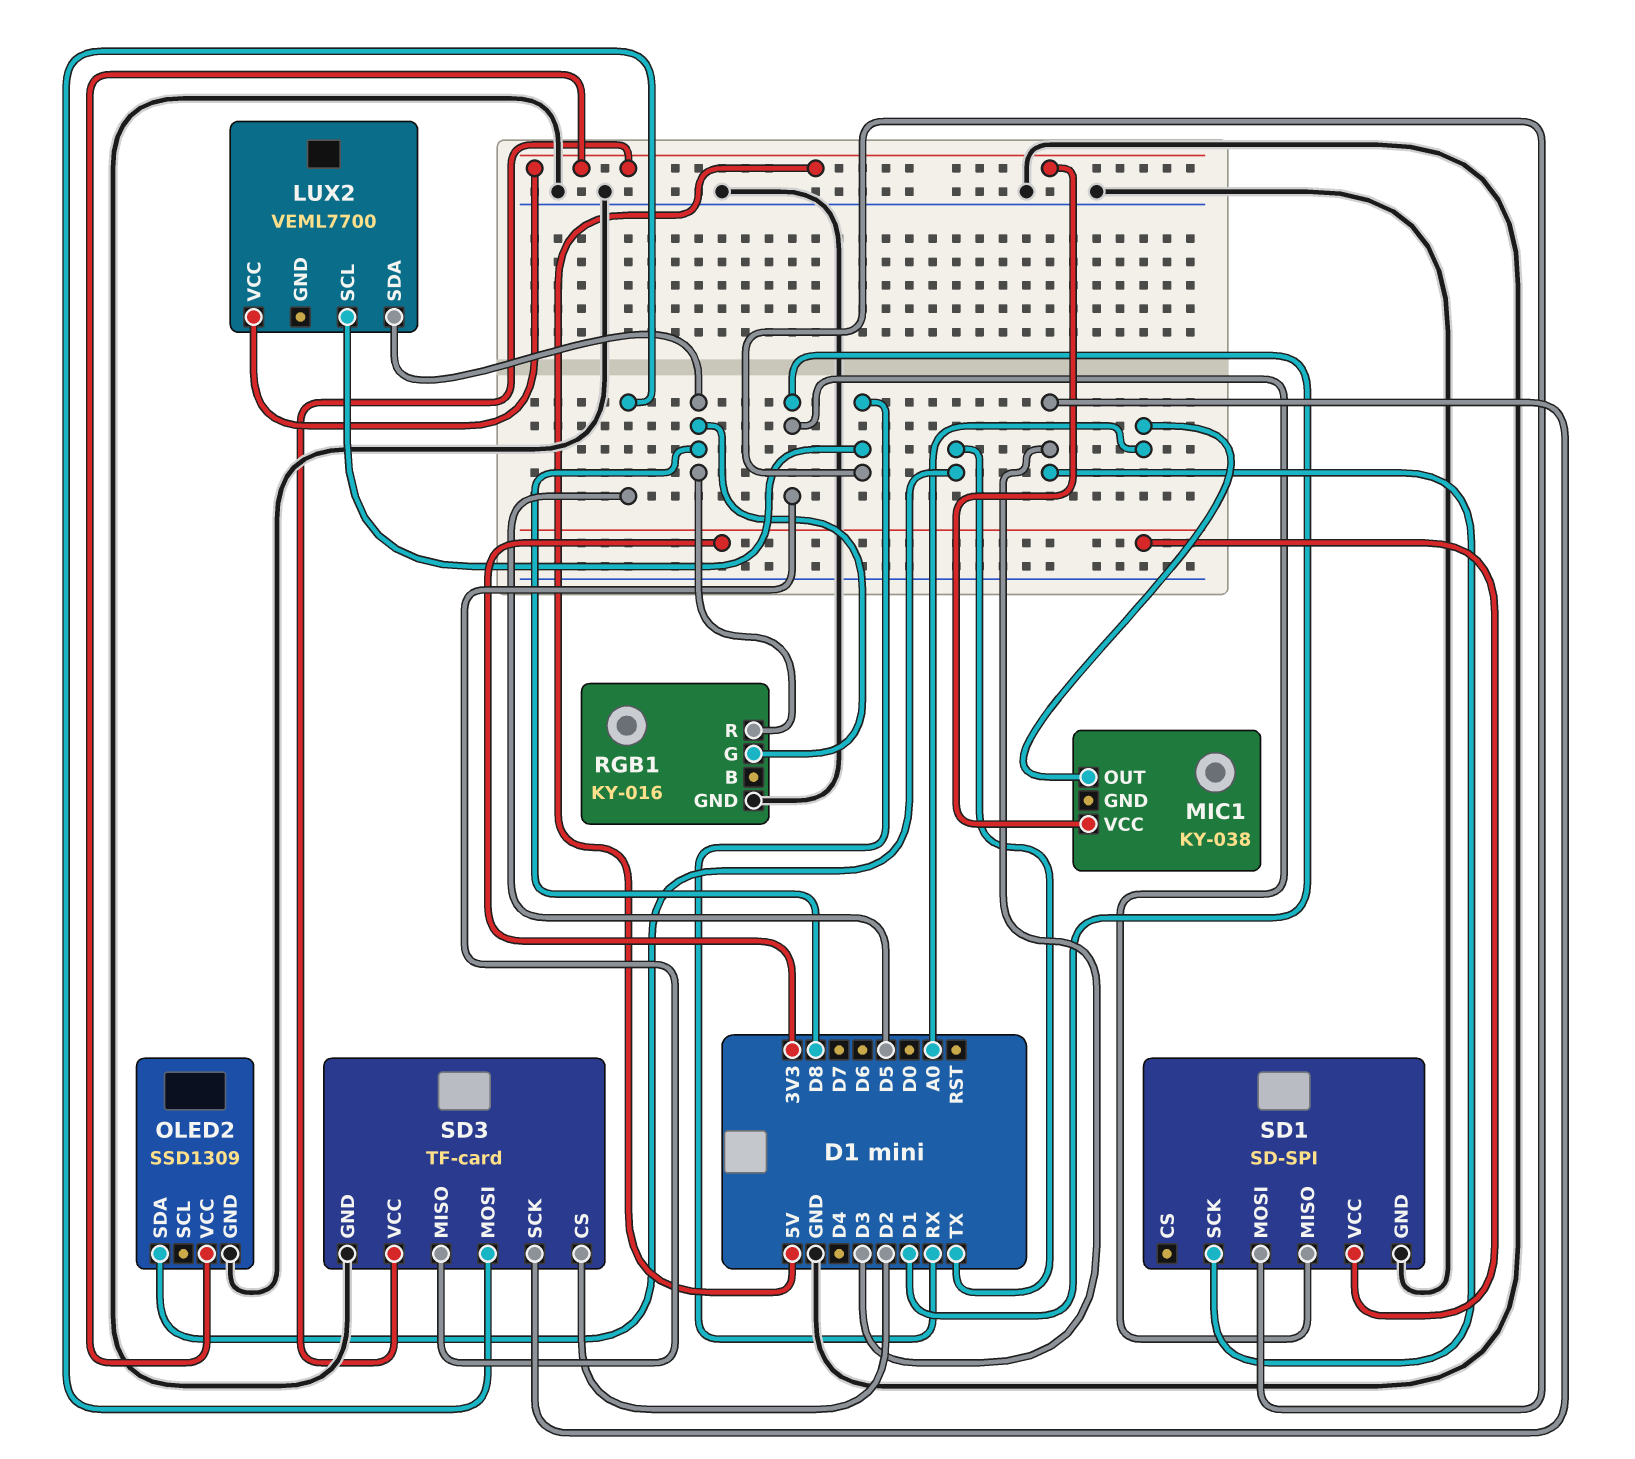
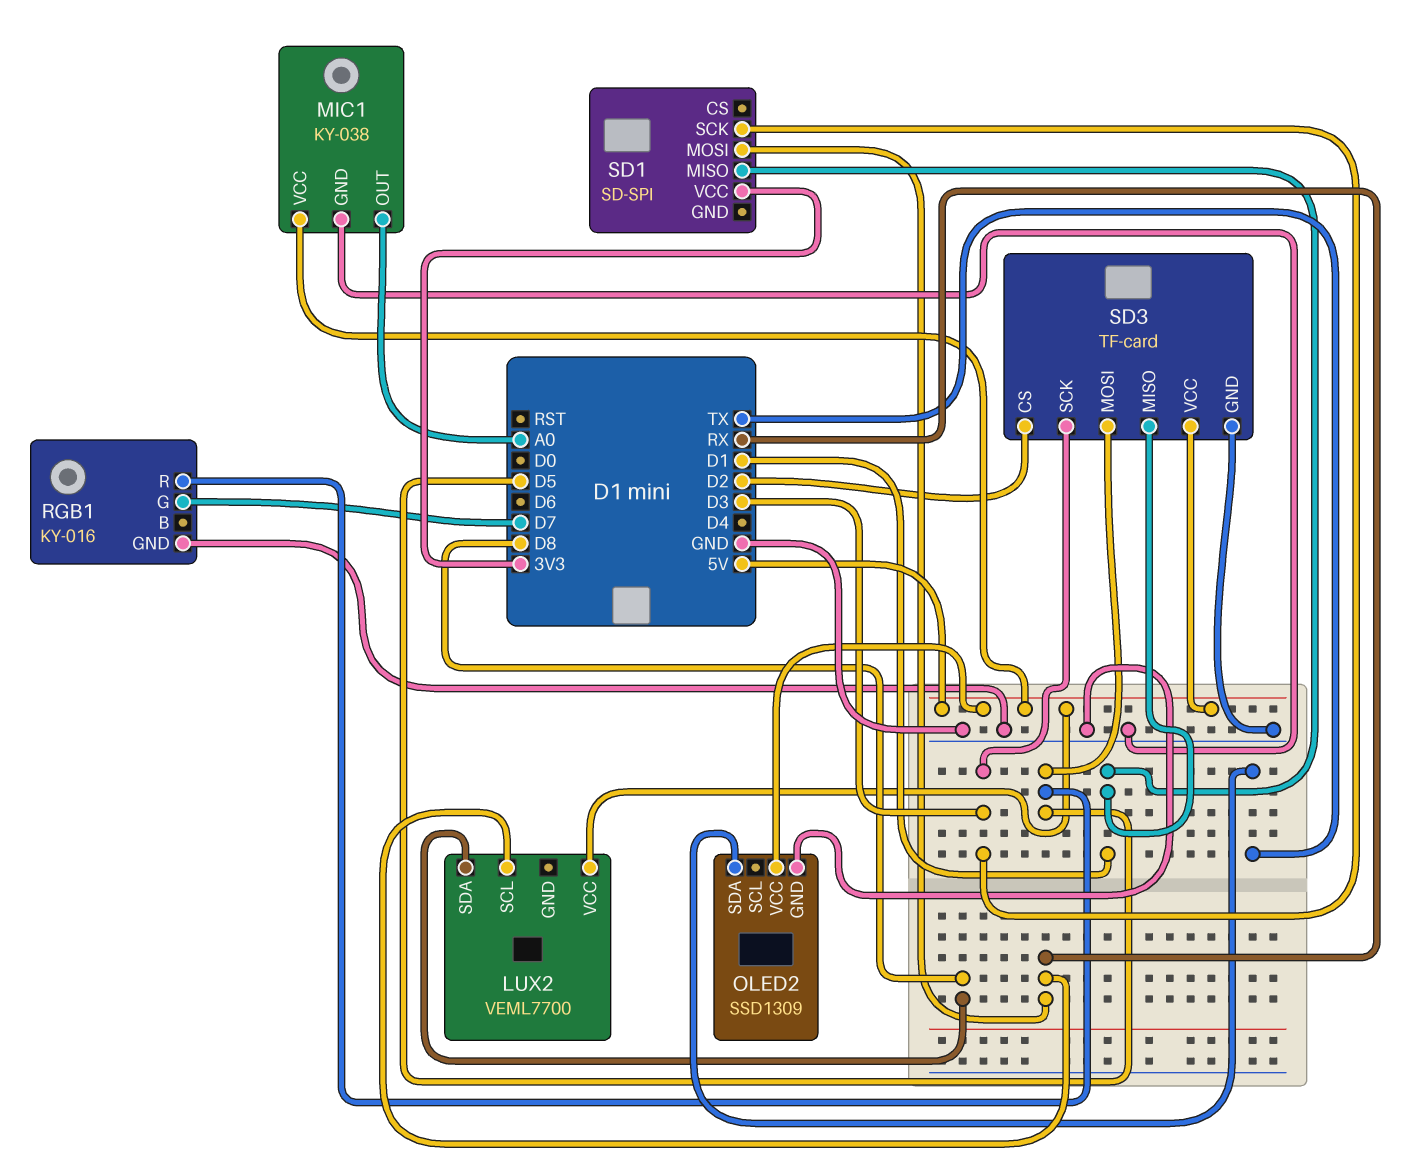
MIC1 pin GND: none -> GND
RGB1 pin G: D8 -> D7
RGB1 pin R: D8 -> D5
SD1 pin GND: GND -> none

